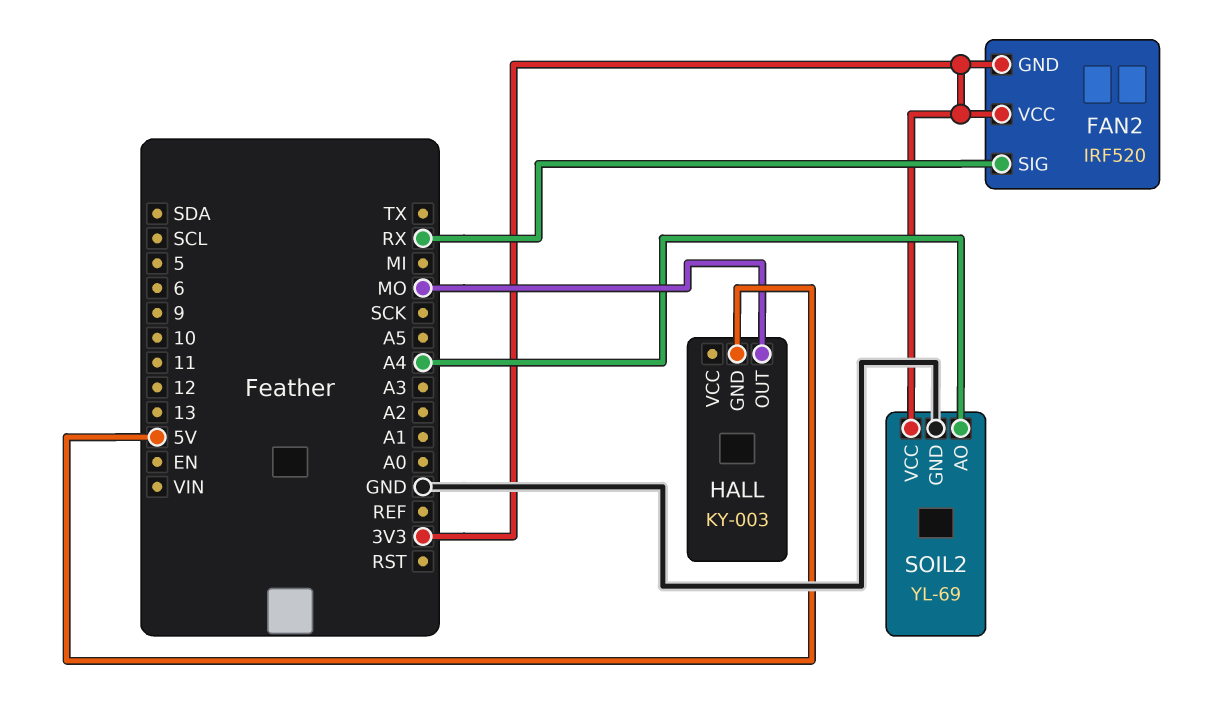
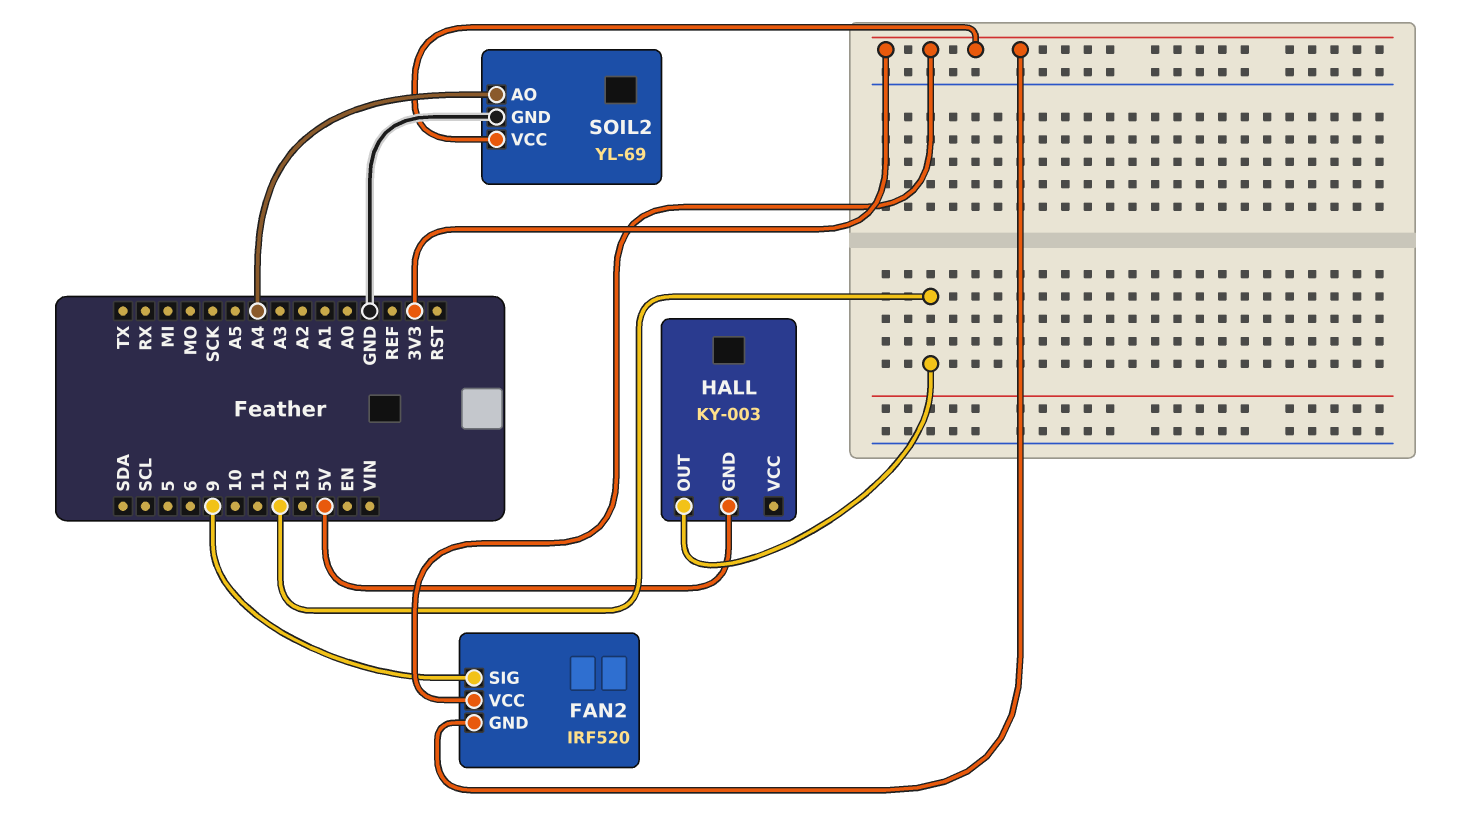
FAN2 pin SIG: RX -> 9
HALL pin OUT: MO -> 12

